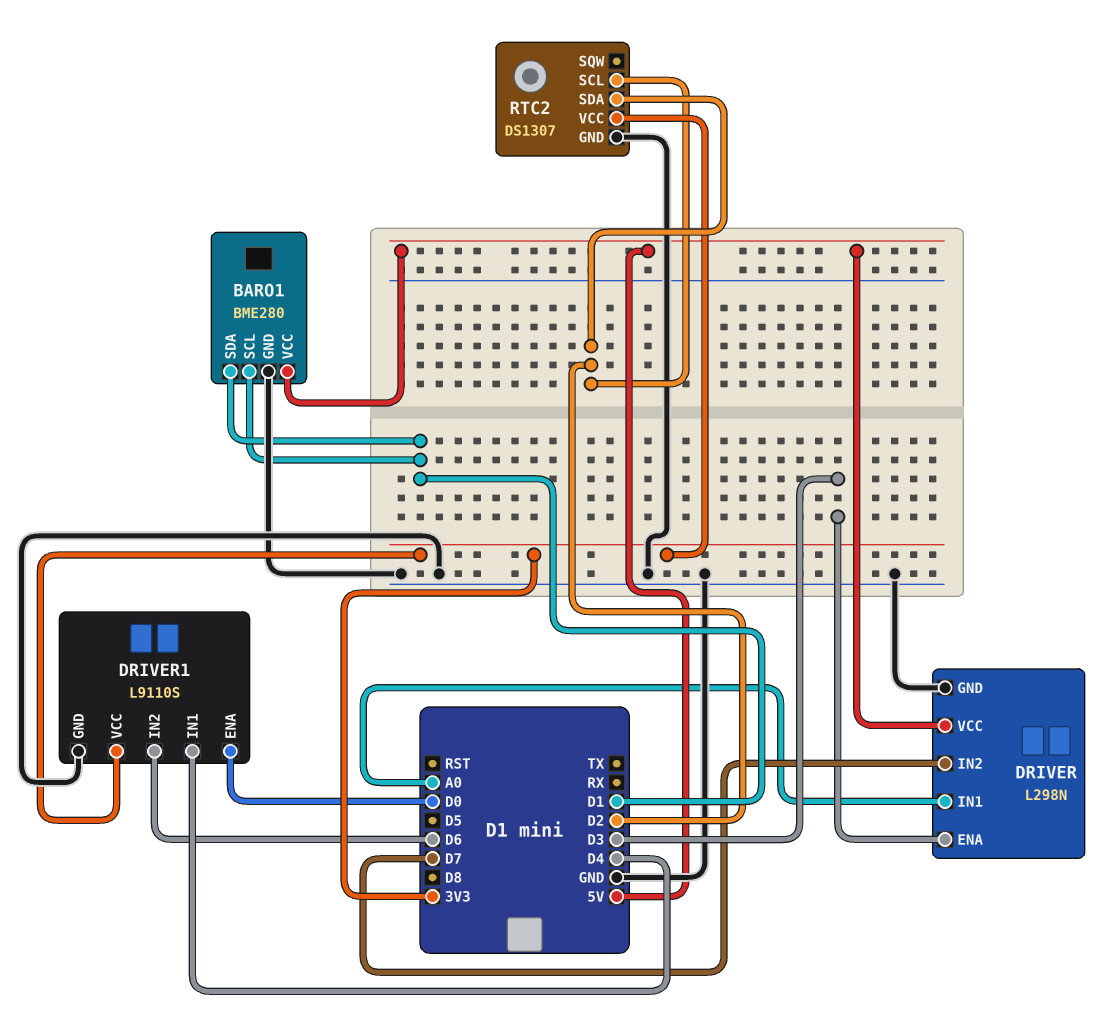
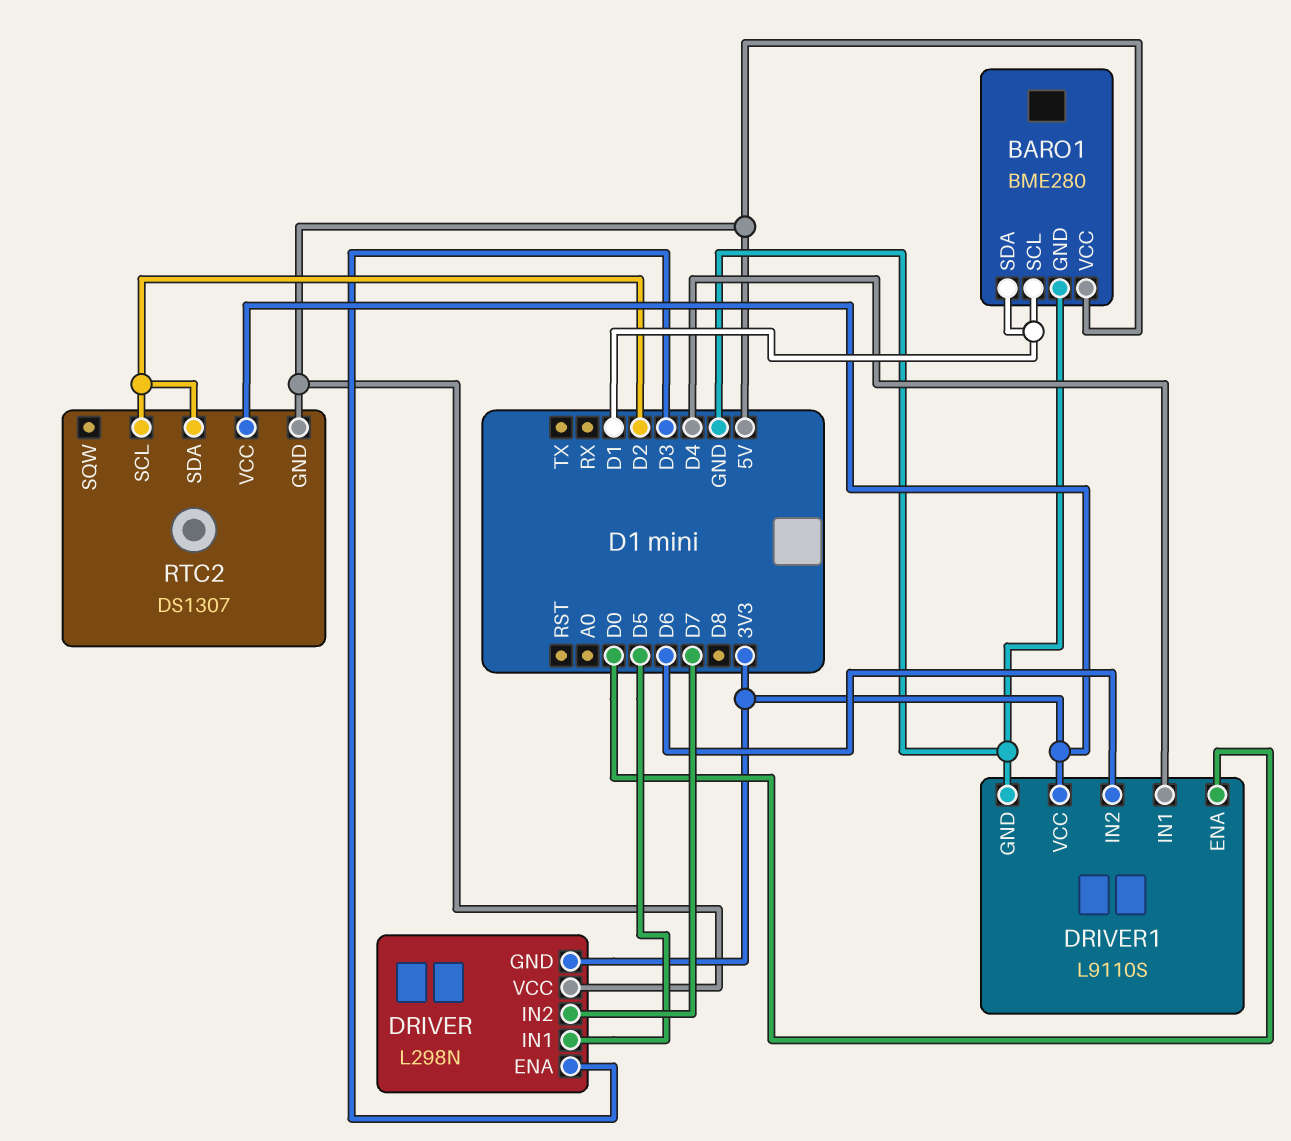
DRIVER pin GND: GND -> 3V3
DRIVER pin IN1: A0 -> D5
RTC2 pin GND: GND -> 5V

